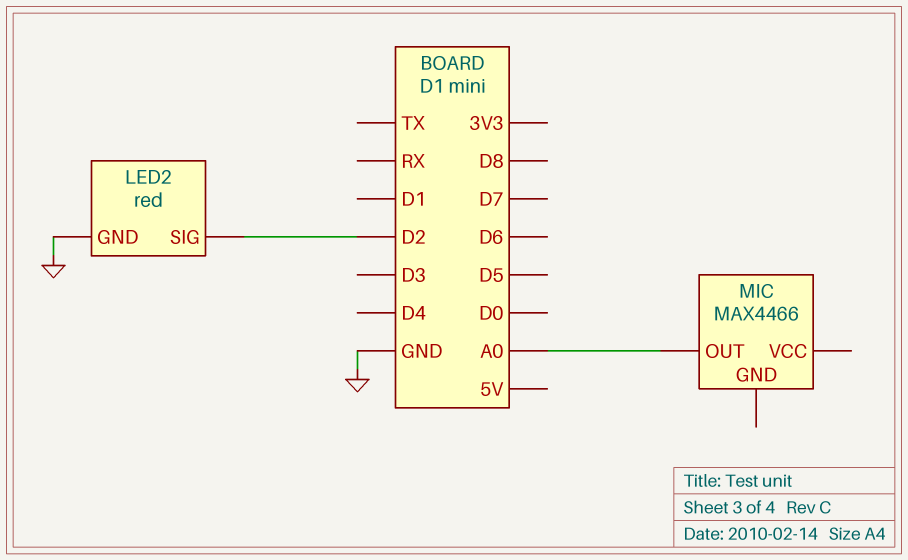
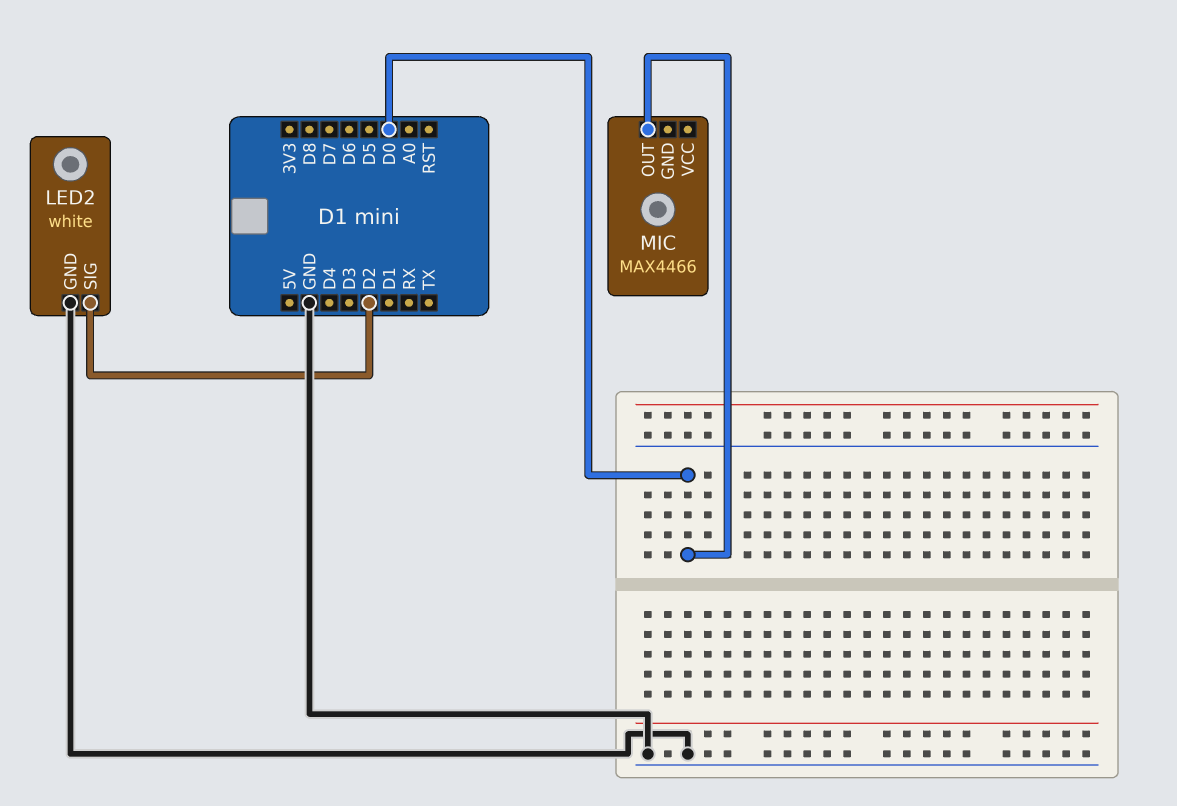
LED2: red -> white
MIC pin OUT: A0 -> D0

